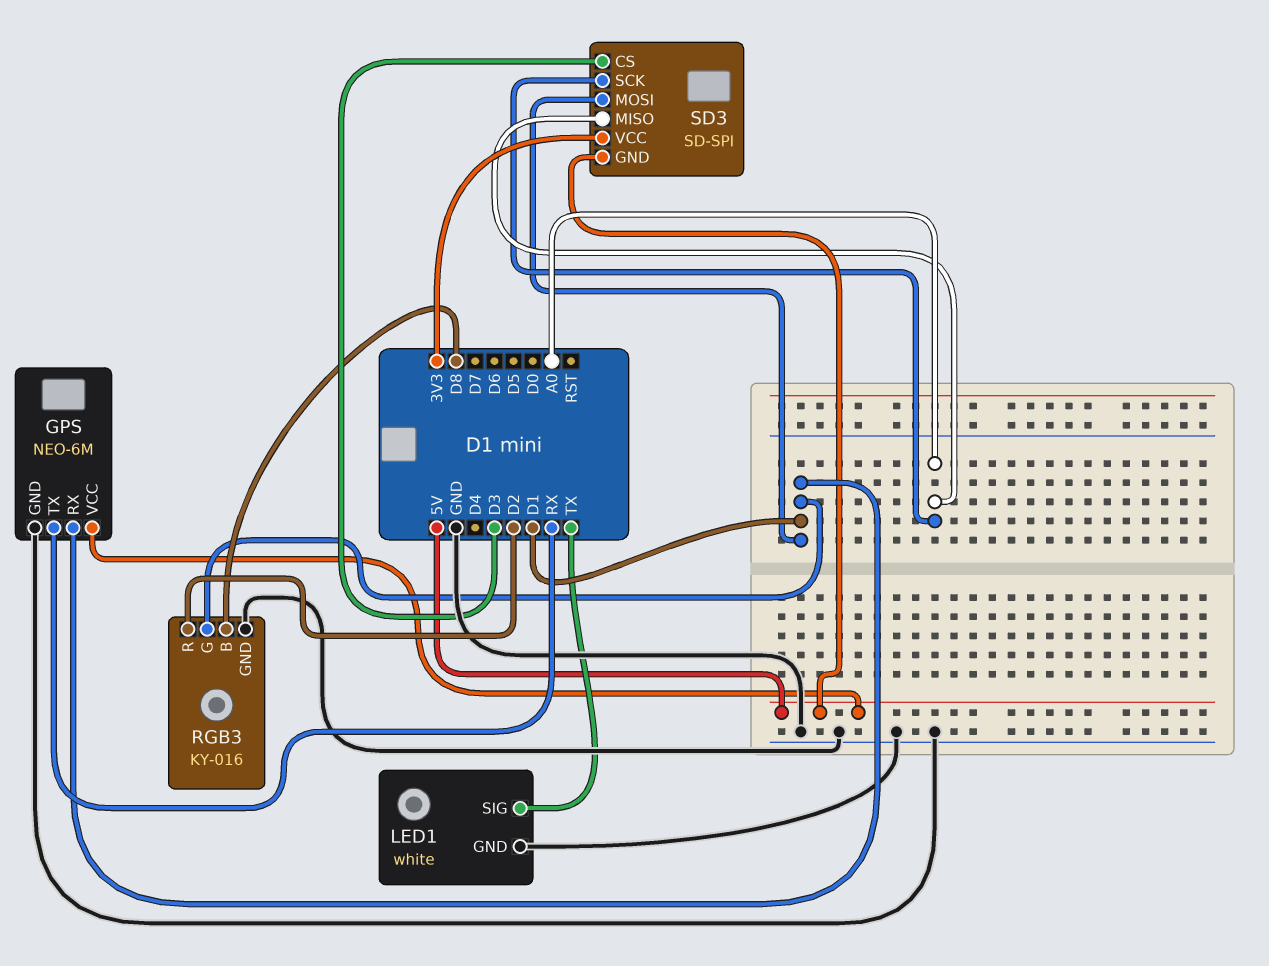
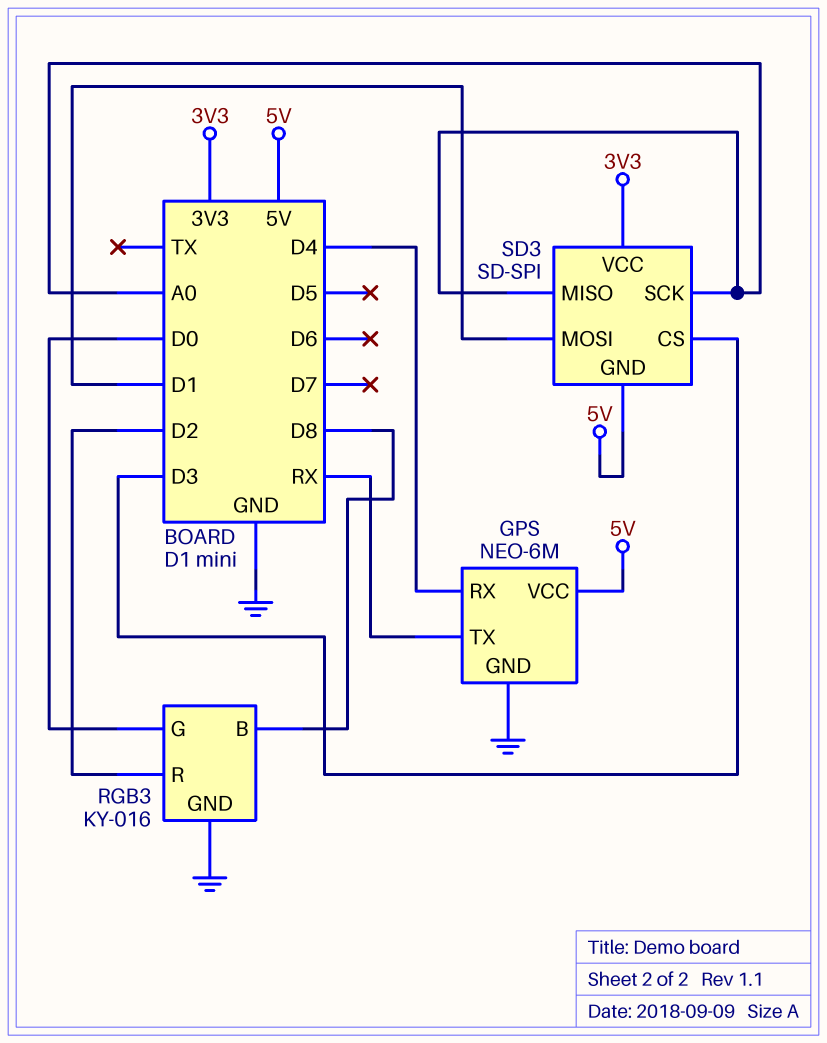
GPS pin RX: D1 -> D4
LED1: white -> none
LED1 pin GND: GND -> none
LED1 pin SIG: TX -> none
RGB3 pin G: D1 -> D0

